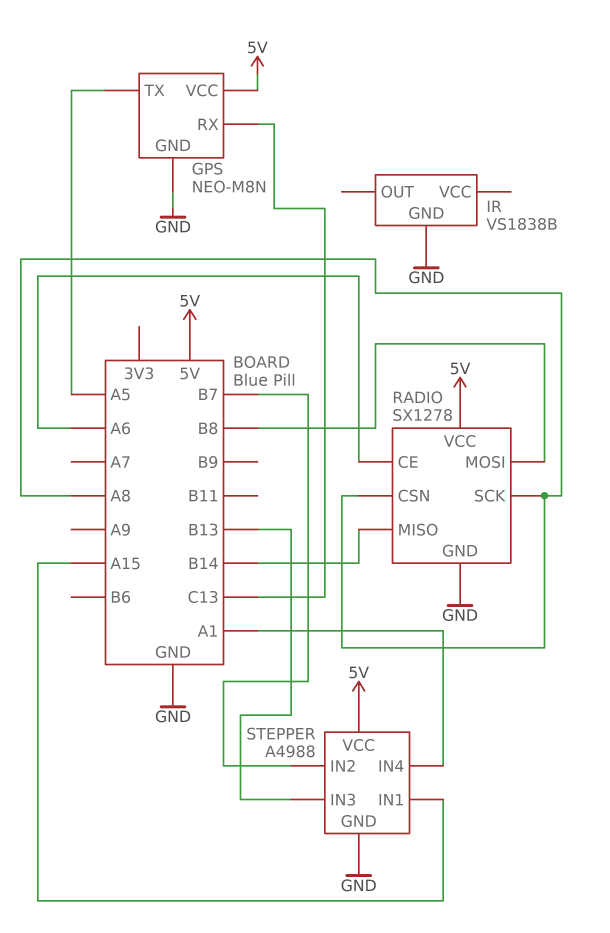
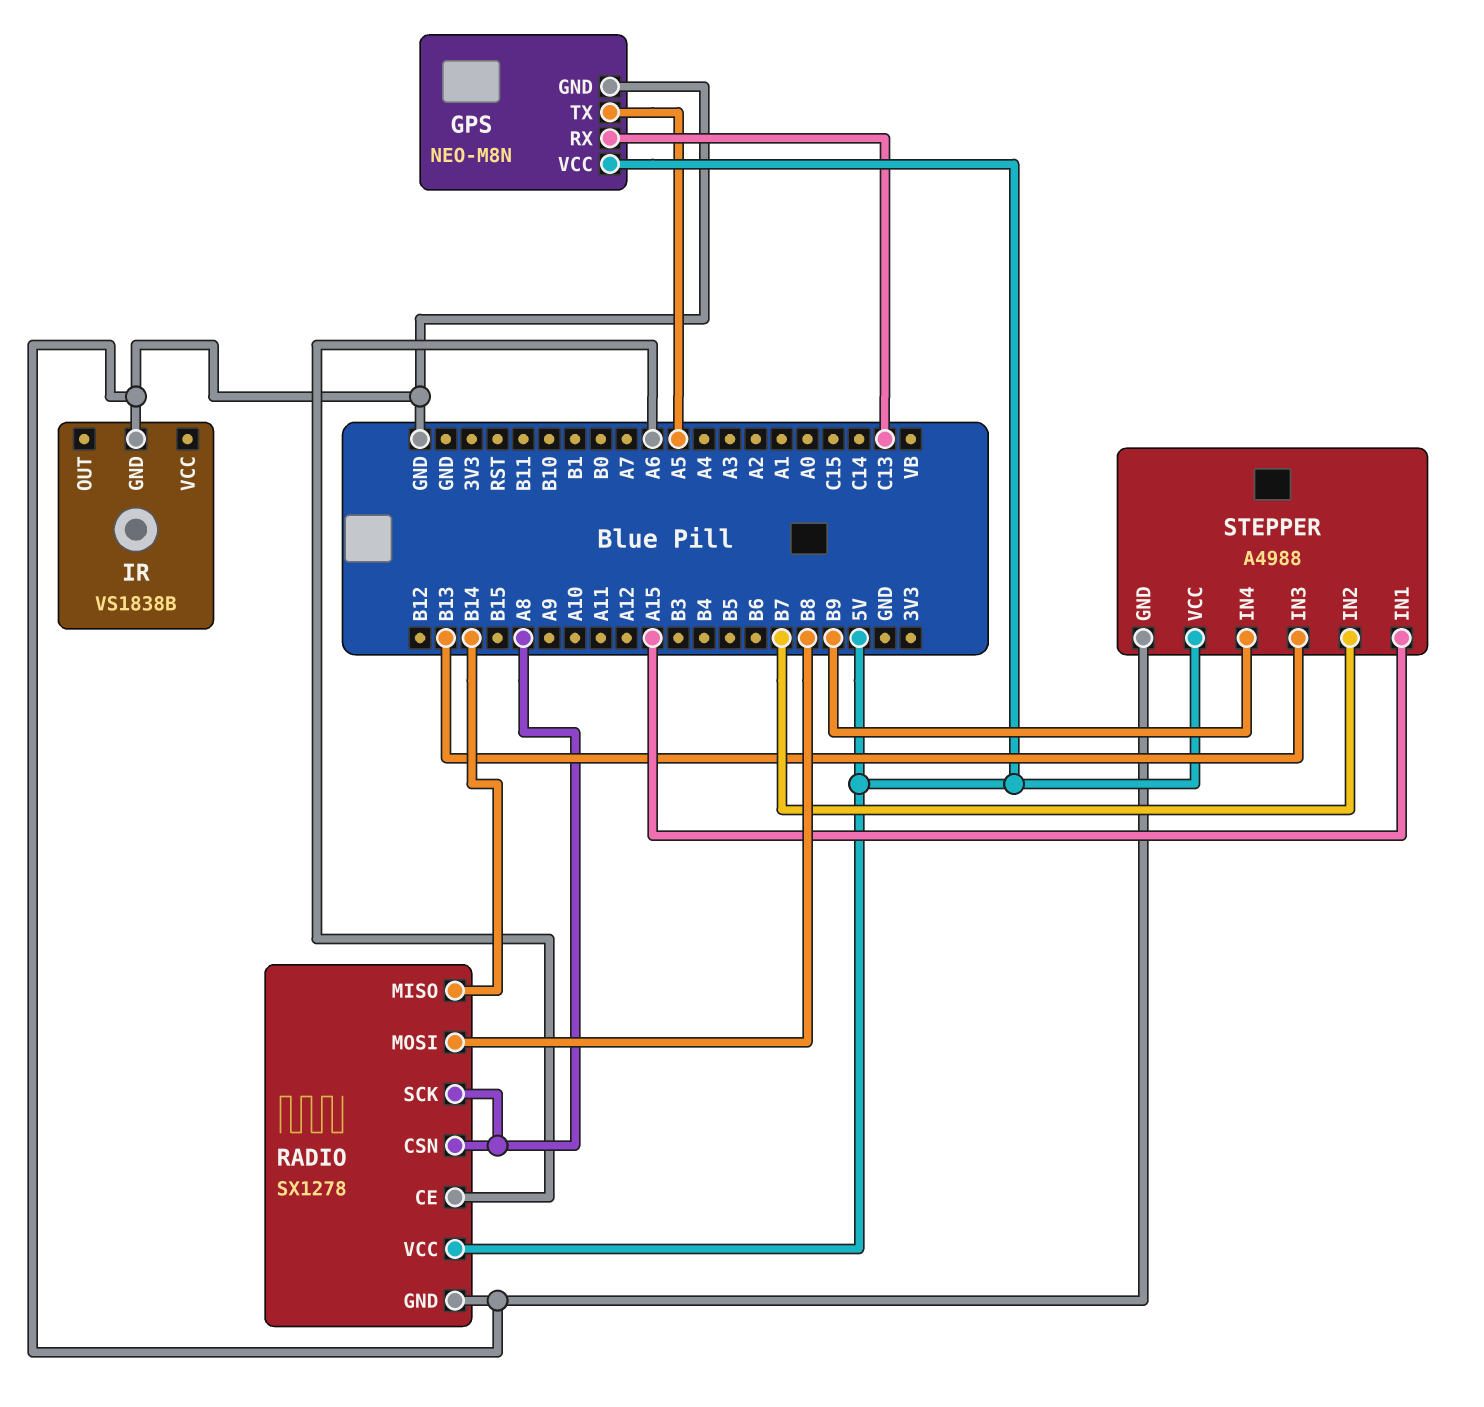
STEPPER pin IN4: A1 -> B9

